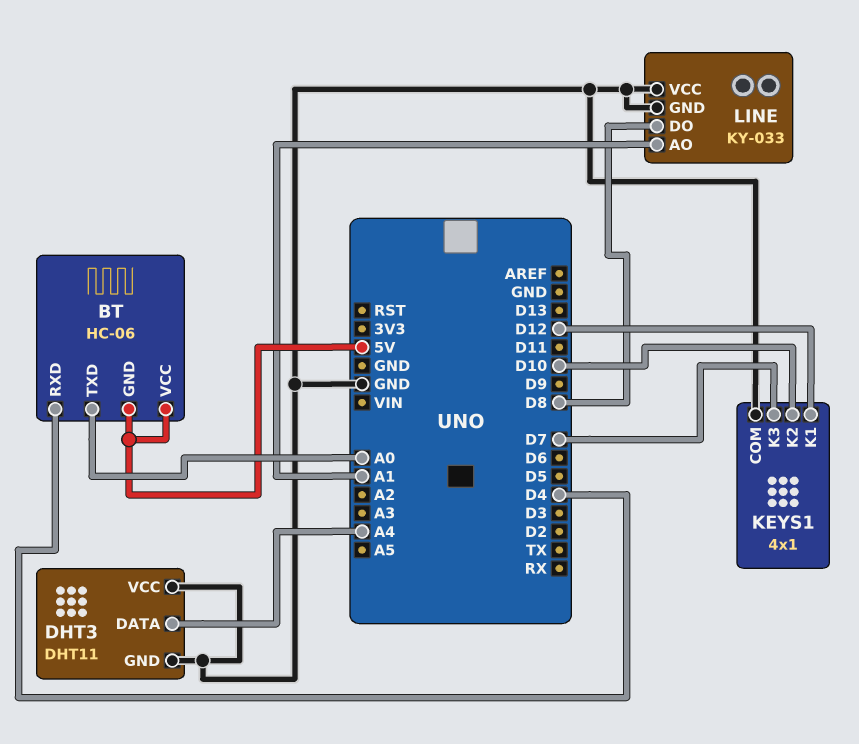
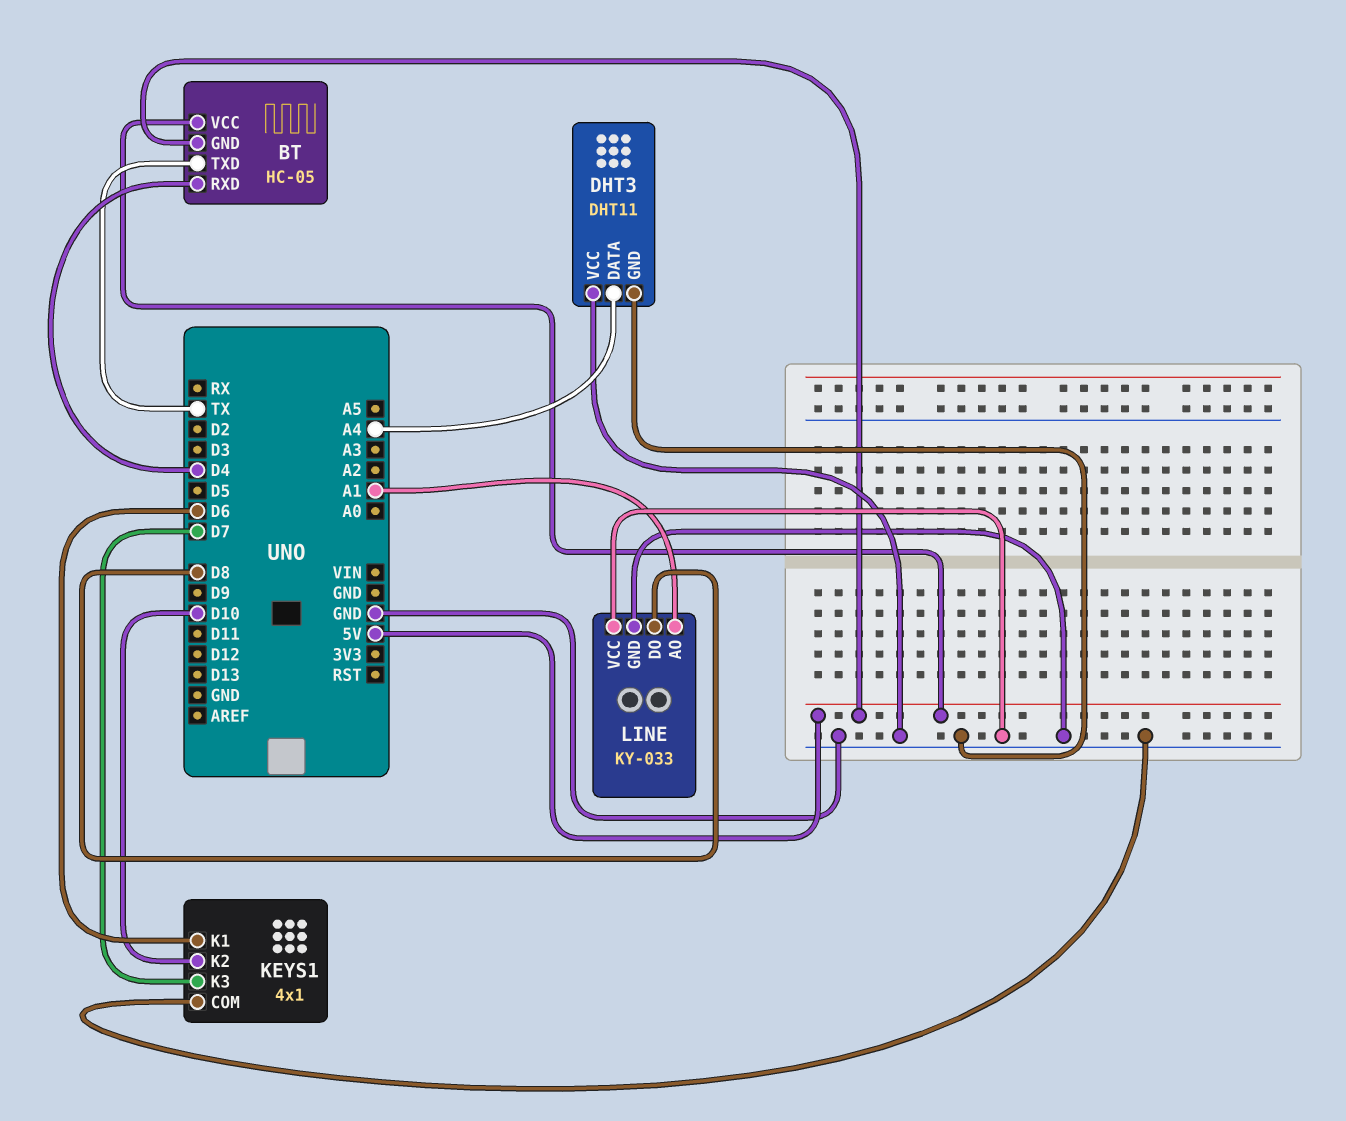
BT: HC-06 -> HC-05
BT pin TXD: A0 -> TX
KEYS1 pin K1: D12 -> D6

